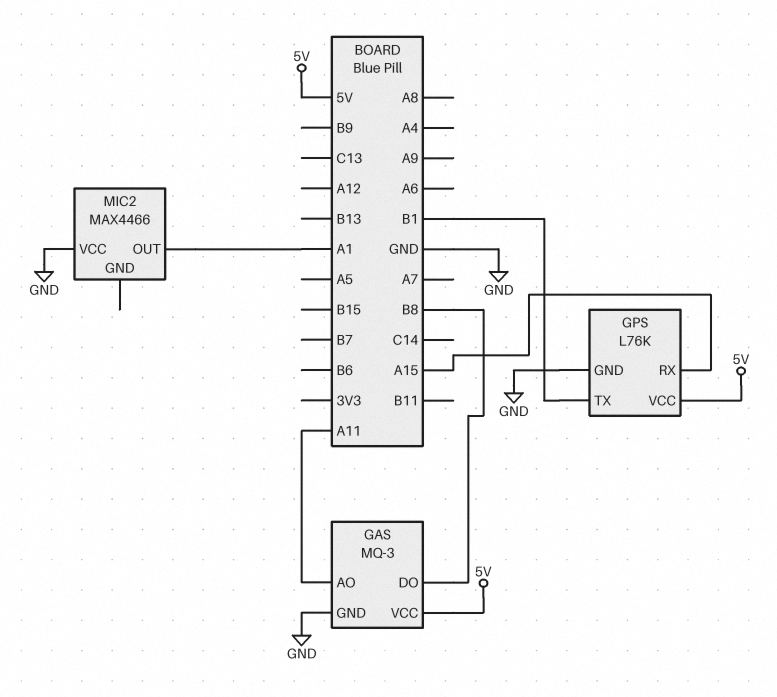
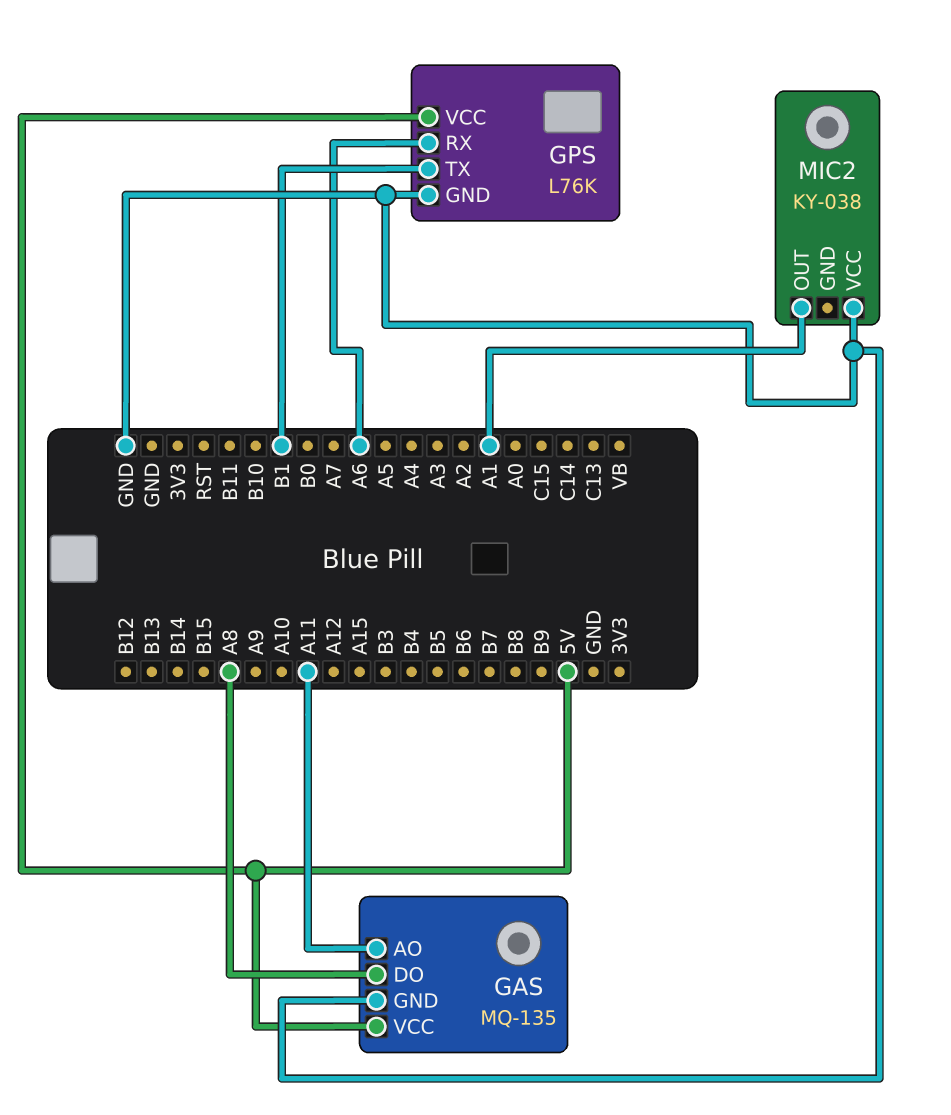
GAS: MQ-3 -> MQ-135
GAS pin DO: B8 -> A8
GPS pin RX: A15 -> A6
MIC2: MAX4466 -> KY-038

